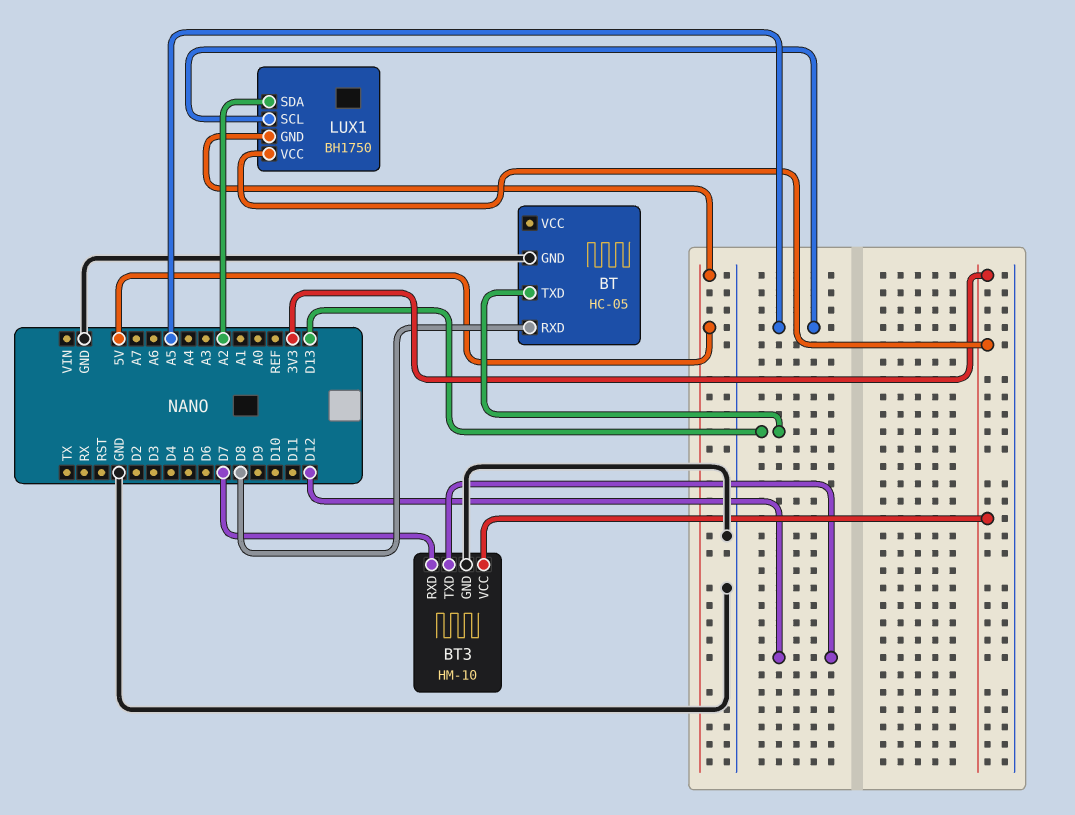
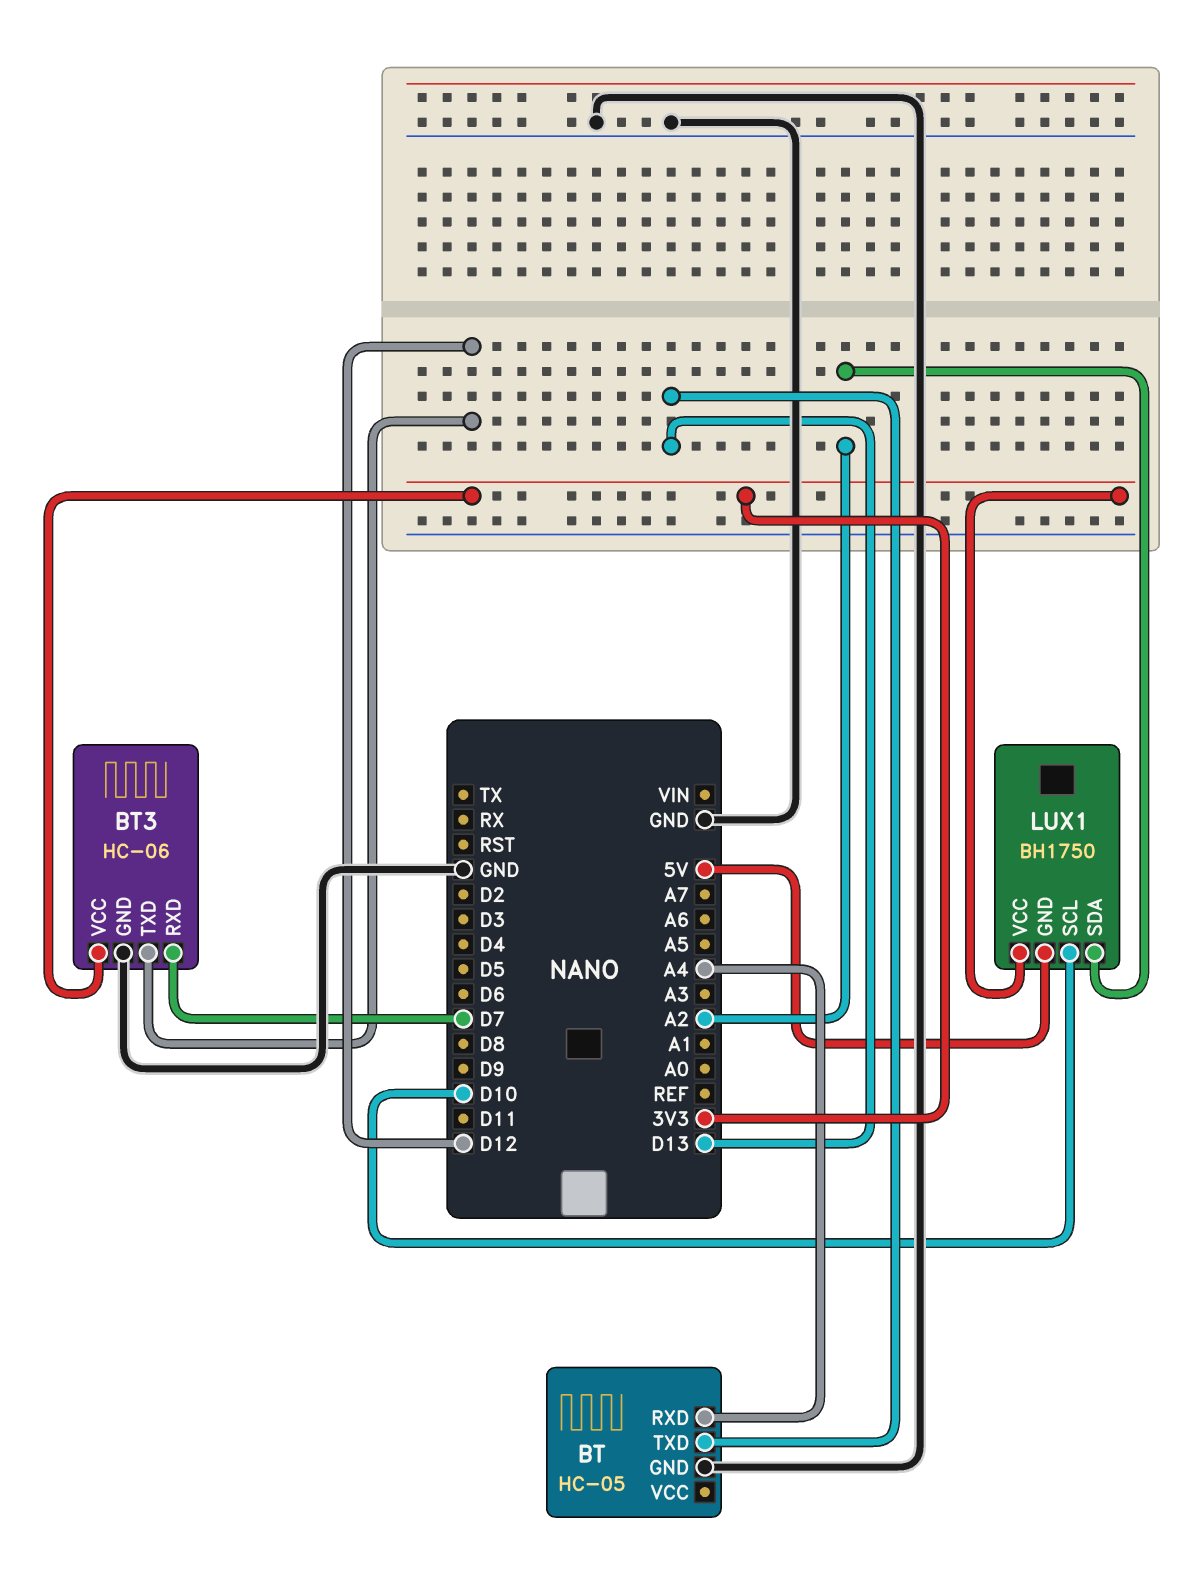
BT pin RXD: D8 -> A4
BT3: HM-10 -> HC-06
LUX1 pin SCL: A5 -> D10

